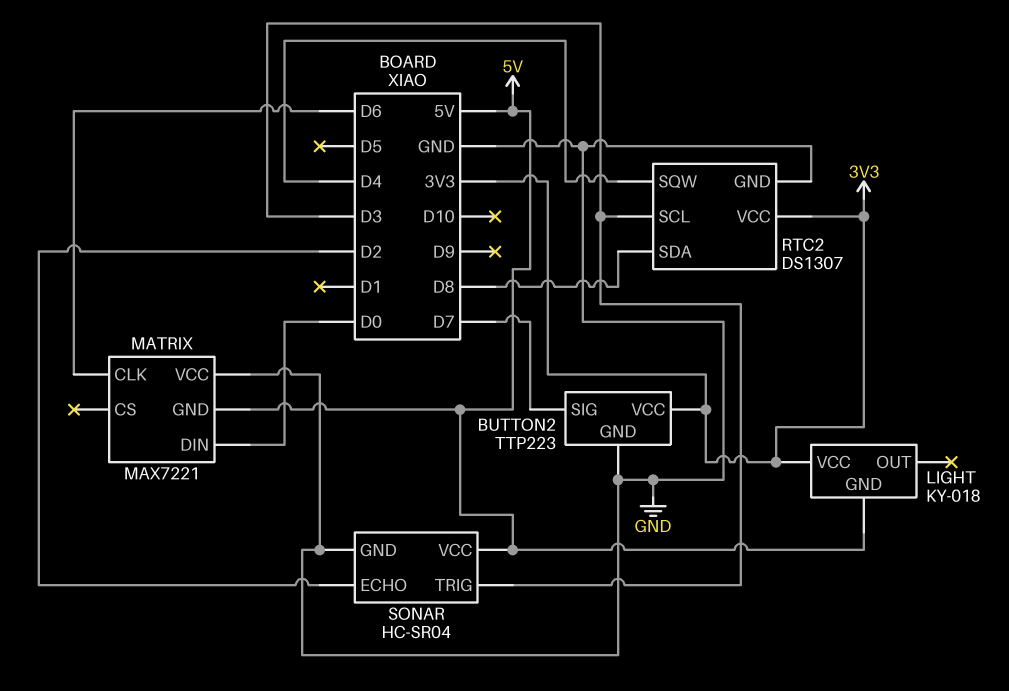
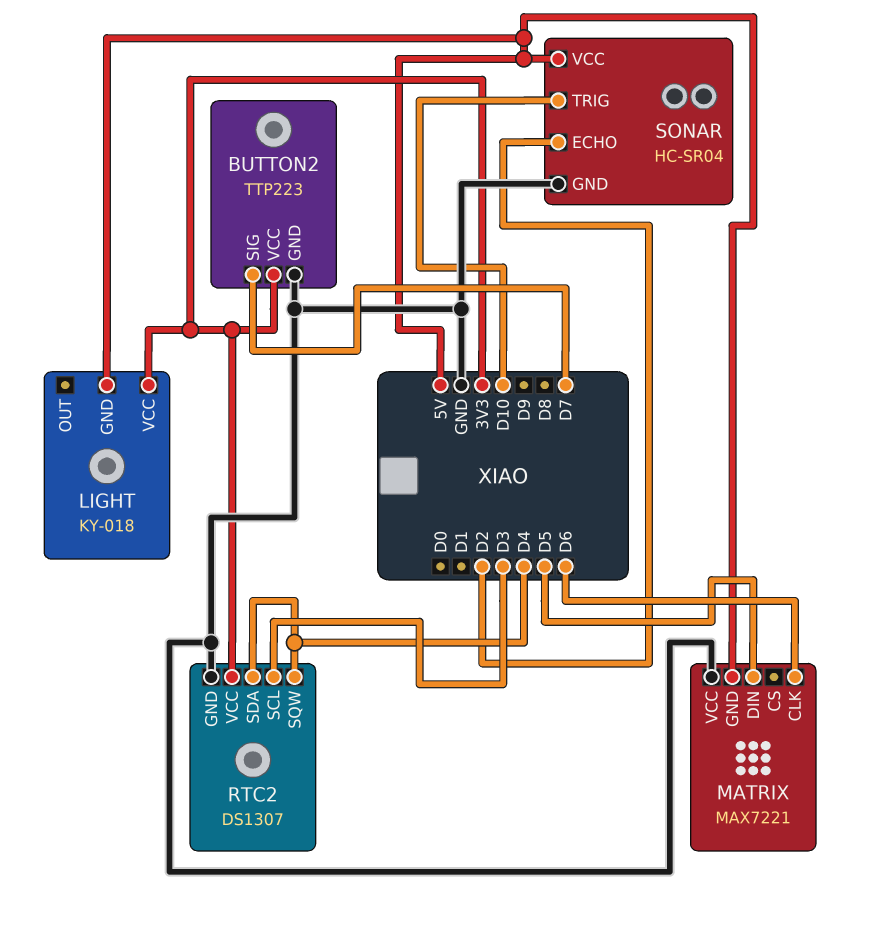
MATRIX pin DIN: D0 -> D5
RTC2 pin SDA: D8 -> D4
SONAR pin TRIG: D3 -> D10

